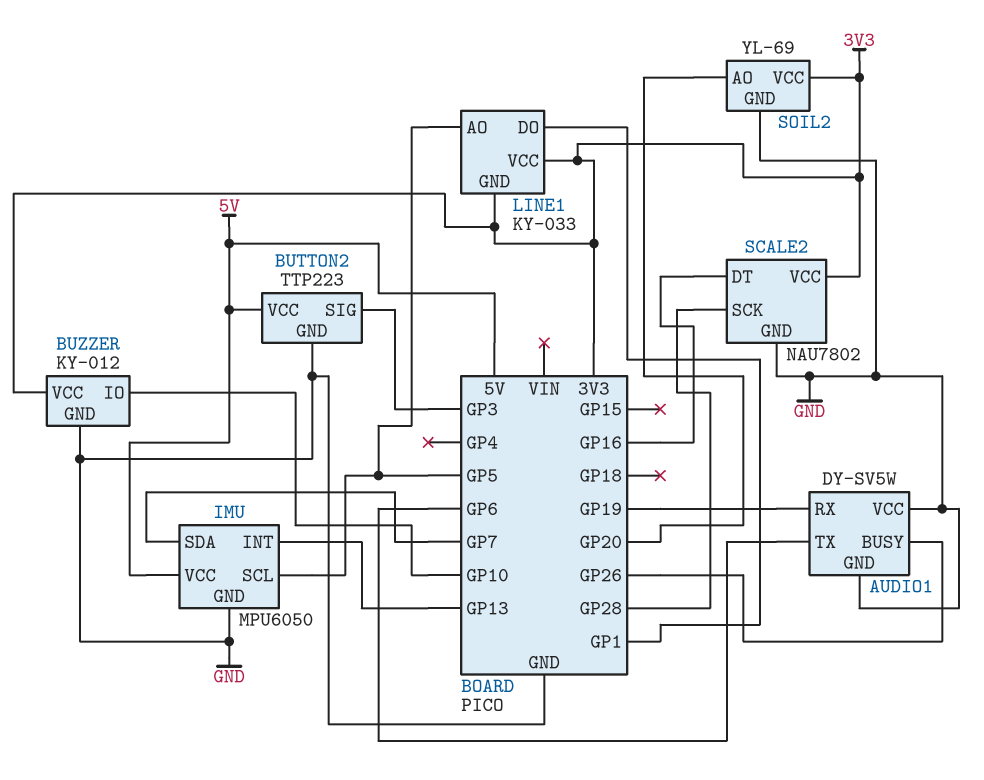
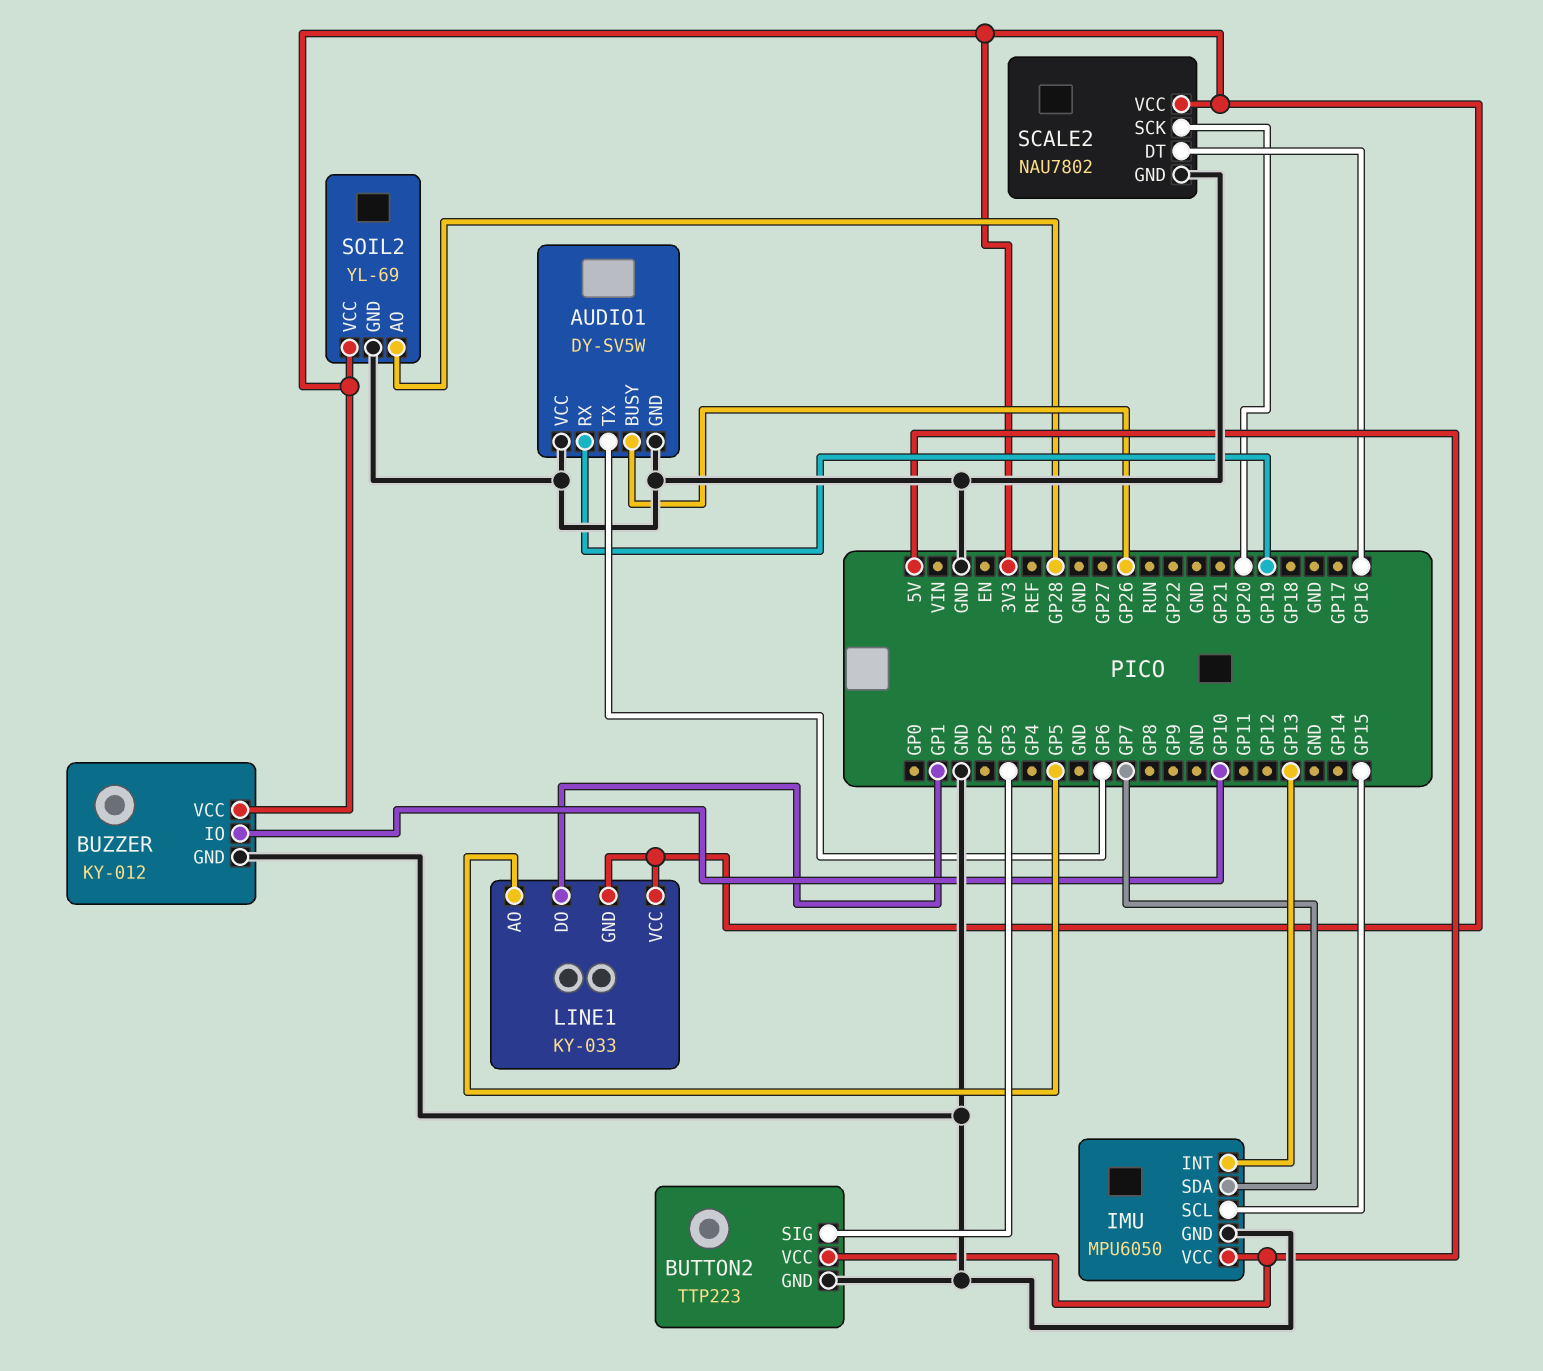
IMU pin SCL: GP5 -> GP15
SCALE2 pin SCK: GP28 -> GP20
SOIL2 pin AO: GP20 -> GP28

